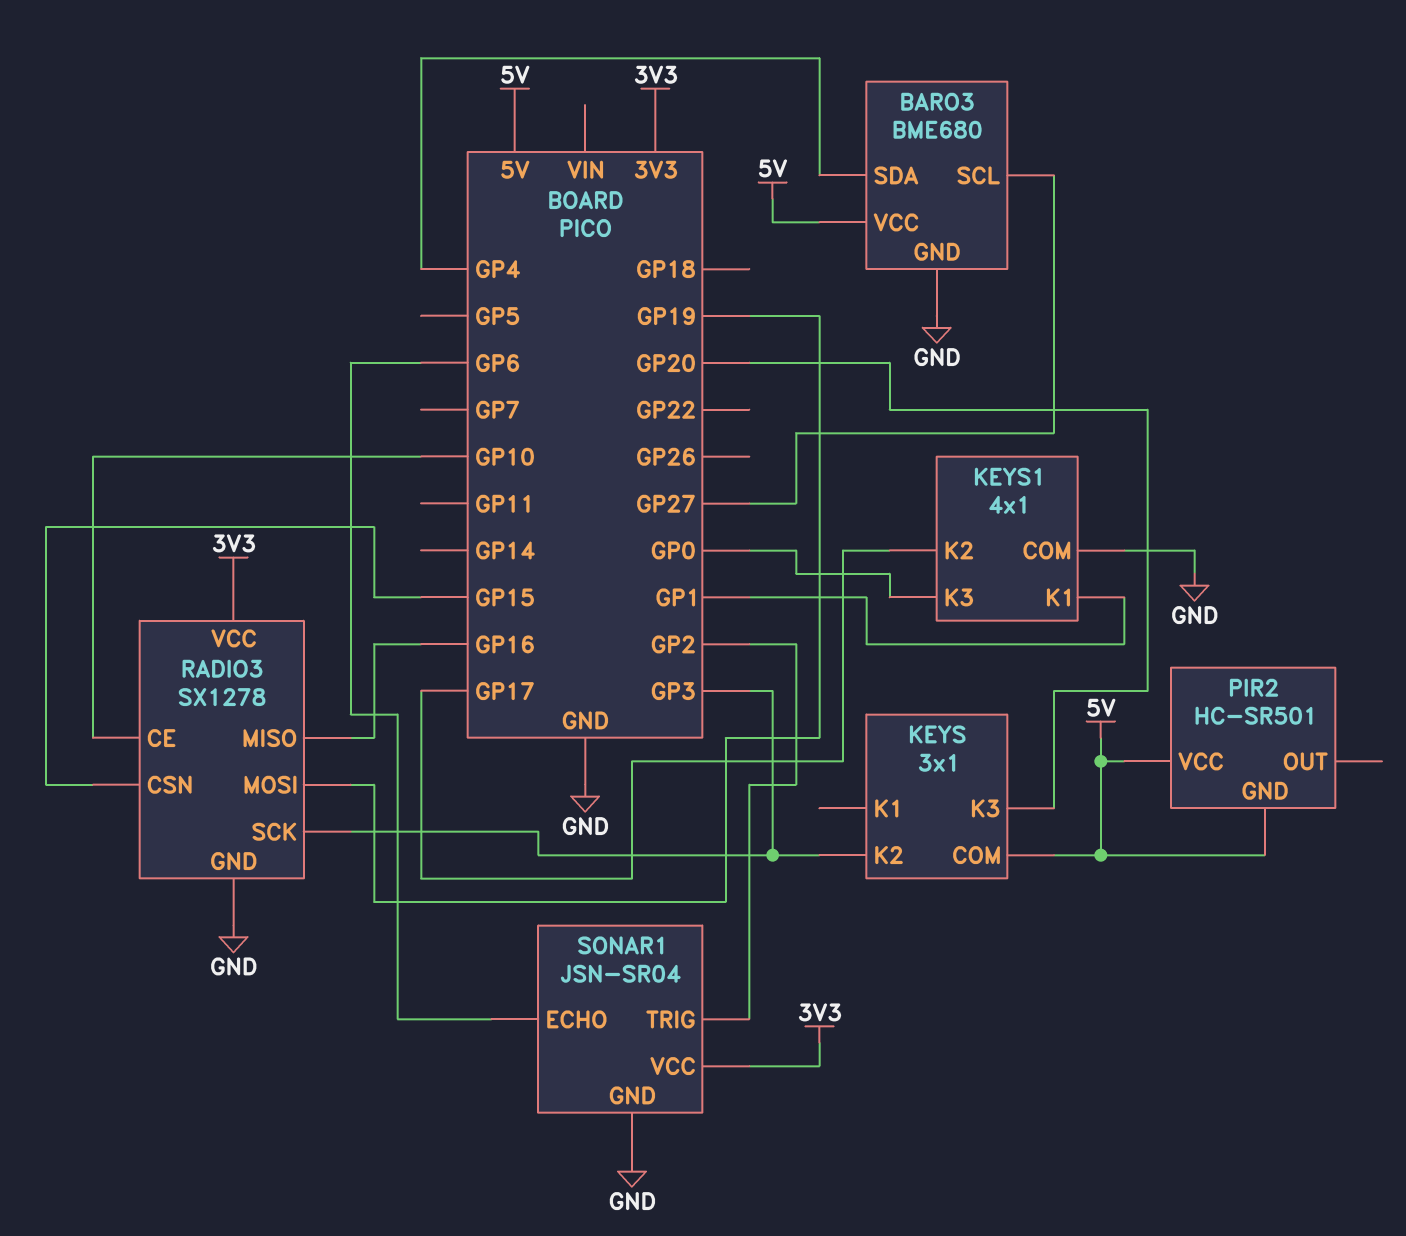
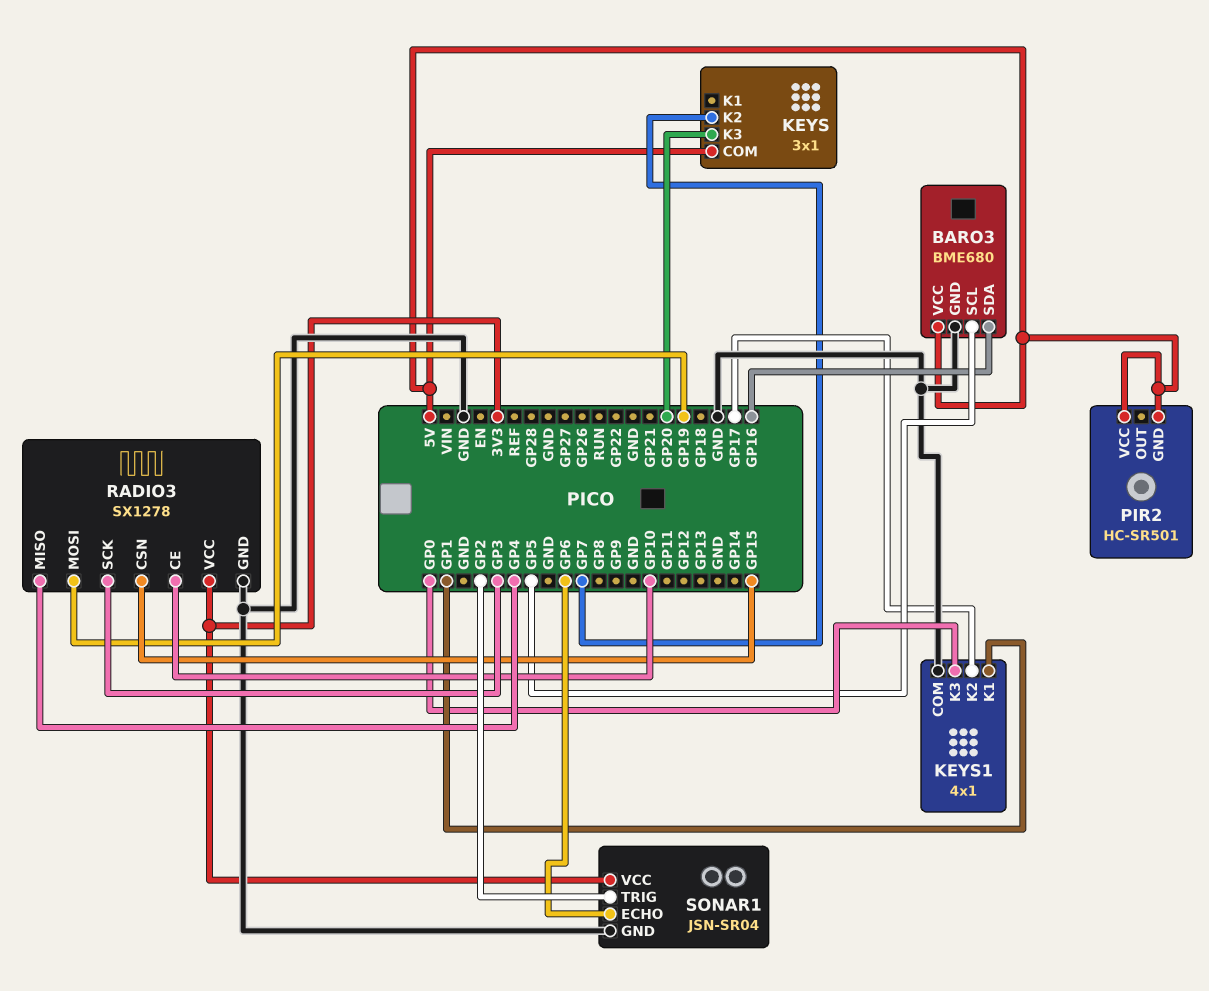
BARO3 pin SCL: GP27 -> GP5
BARO3 pin SDA: GP4 -> GP16
KEYS pin K2: GP3 -> GP7
RADIO3 pin MISO: GP16 -> GP4

